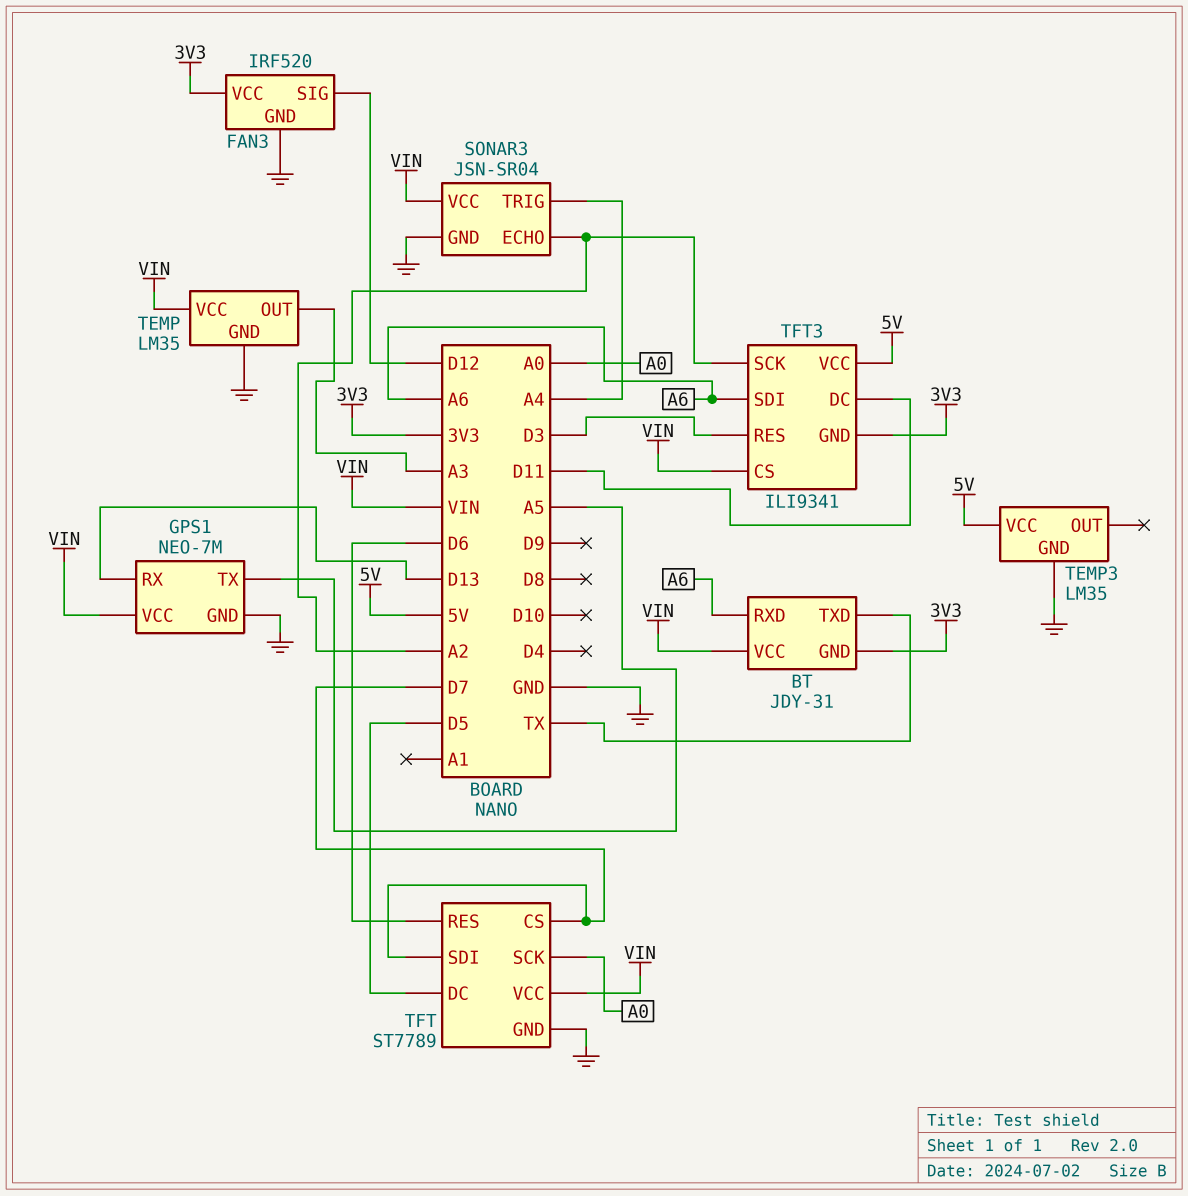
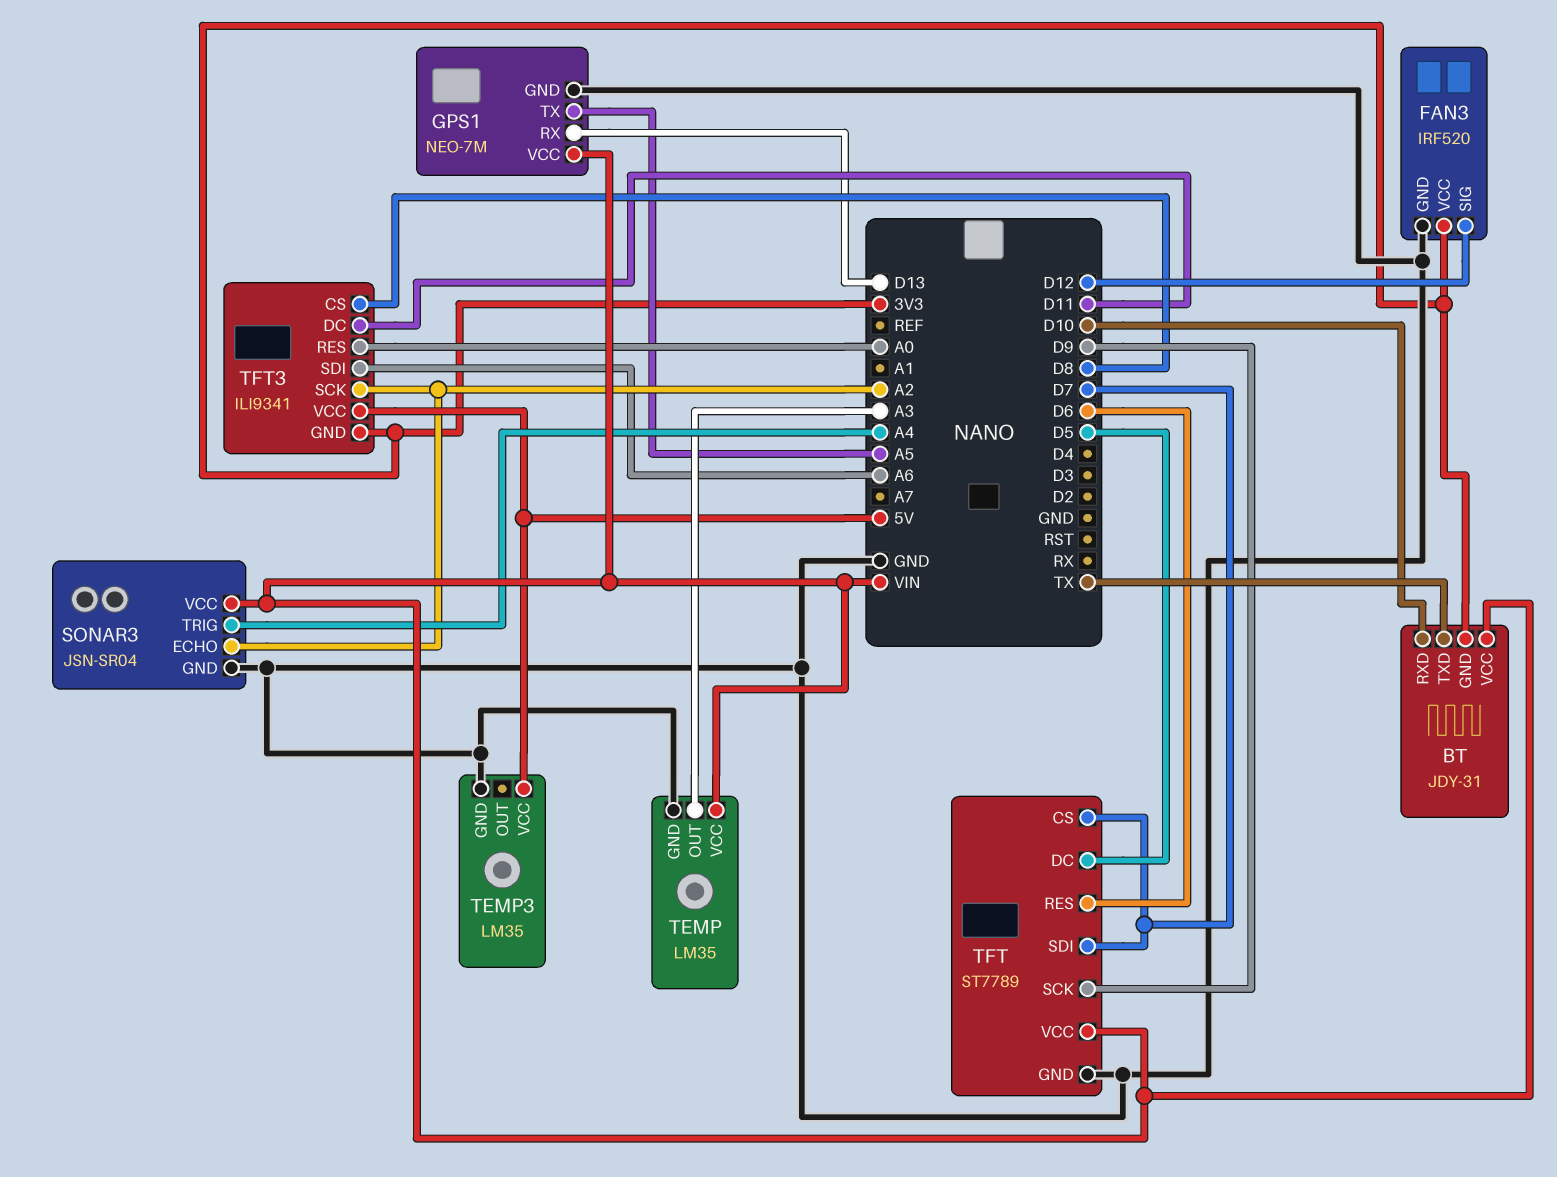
BT pin RXD: A6 -> D10
TFT pin SCK: A0 -> D9
TFT3 pin CS: VIN -> D8
TFT3 pin RES: D3 -> A0

